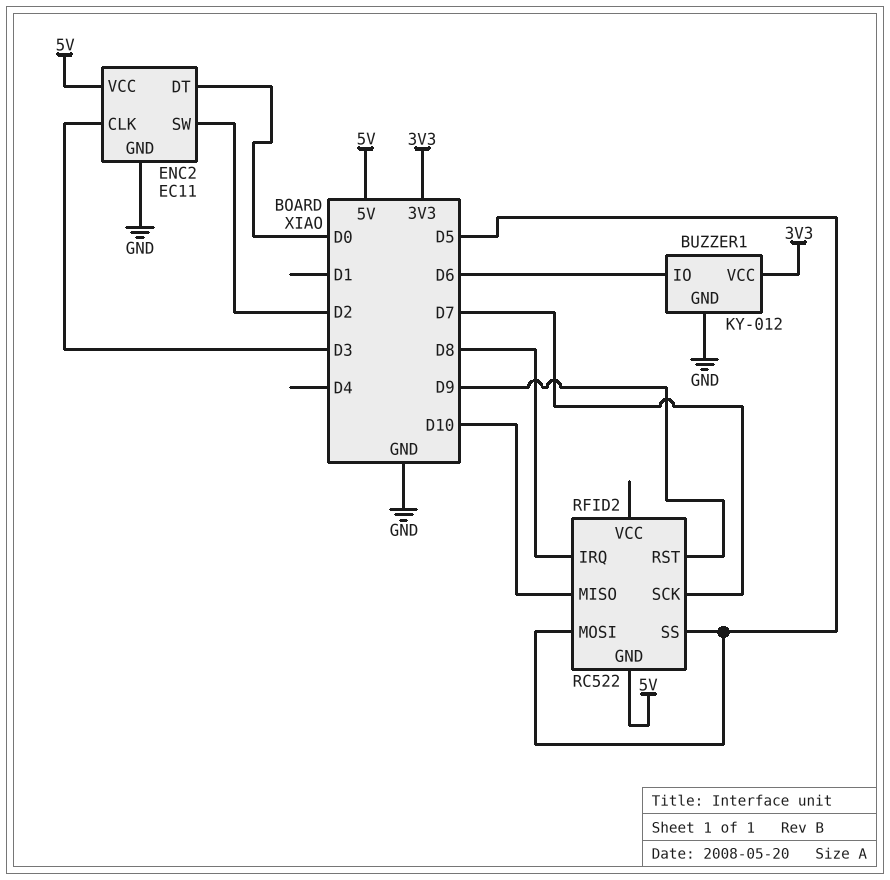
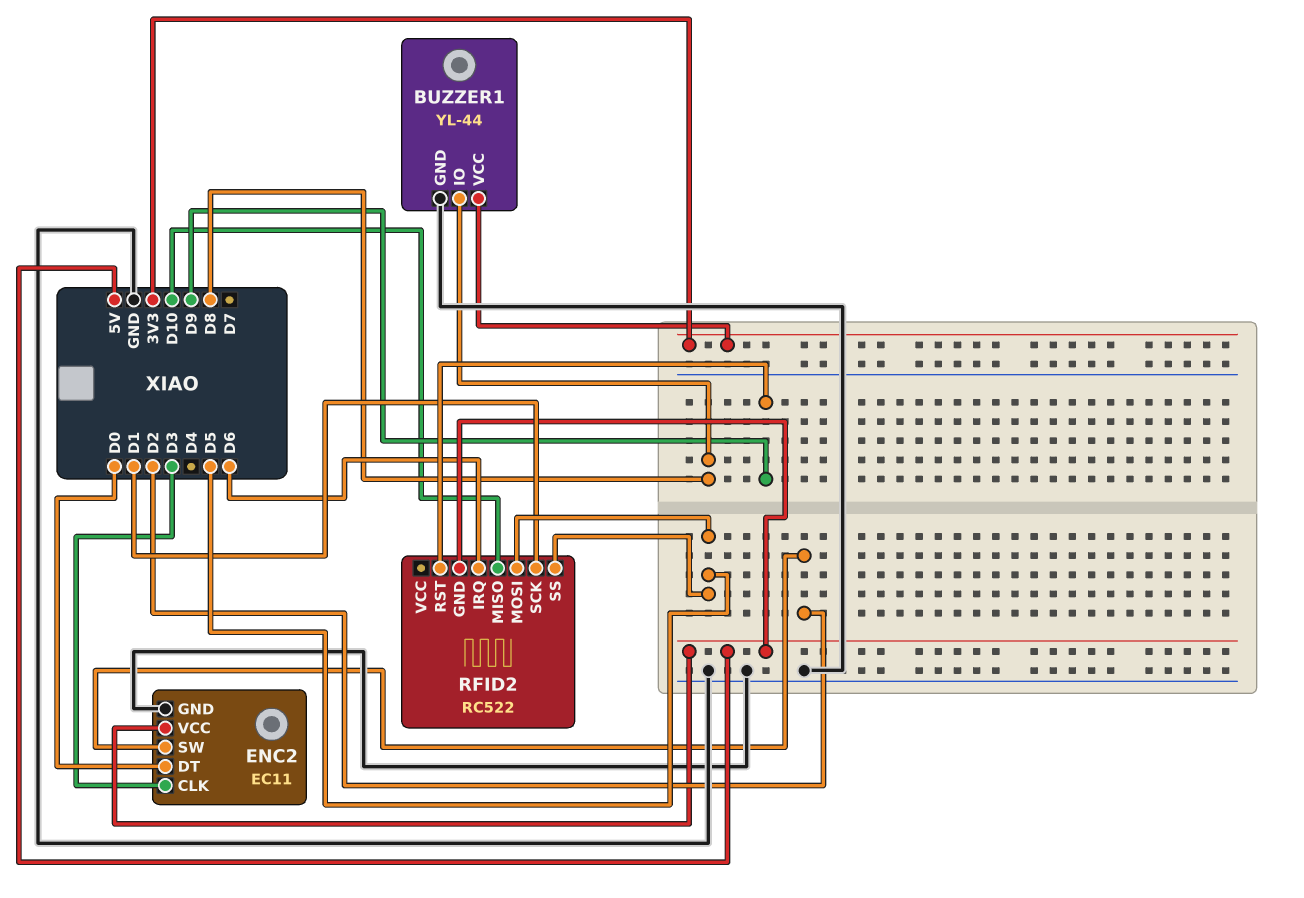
BUZZER1: KY-012 -> YL-44
BUZZER1 pin IO: D6 -> D8
RFID2 pin IRQ: D8 -> D6
RFID2 pin SCK: D7 -> D1

